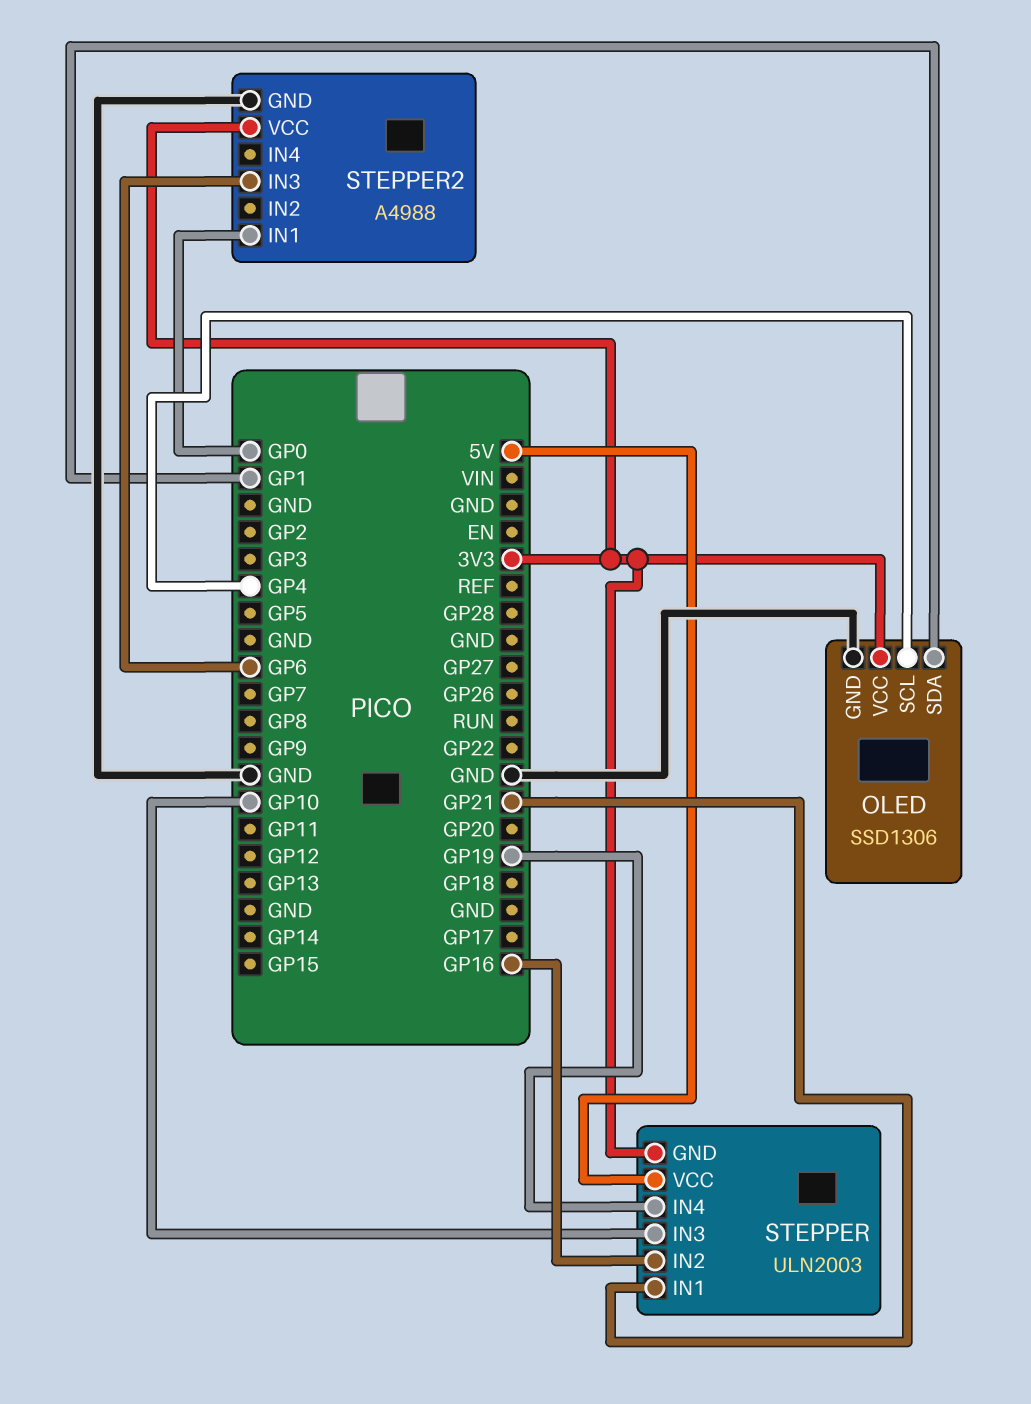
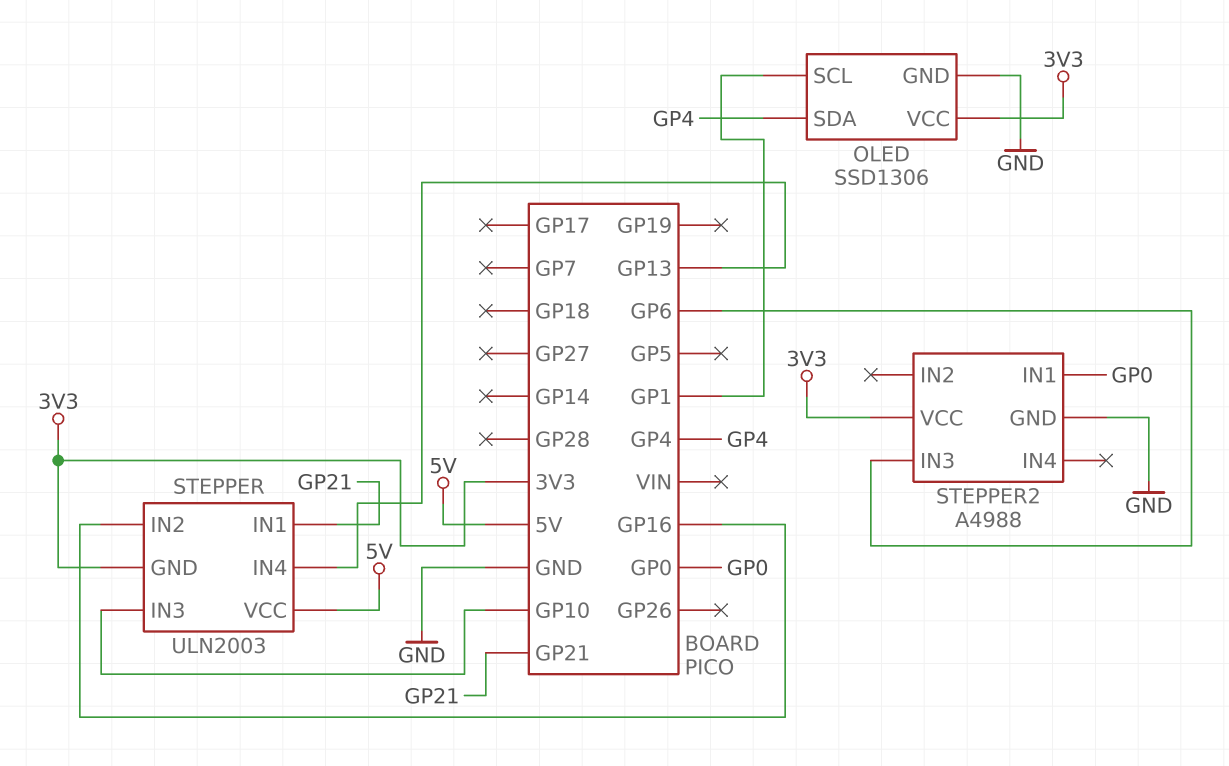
OLED pin SCL: GP4 -> GP1
OLED pin SDA: GP1 -> GP4
STEPPER pin IN4: GP19 -> GP13

